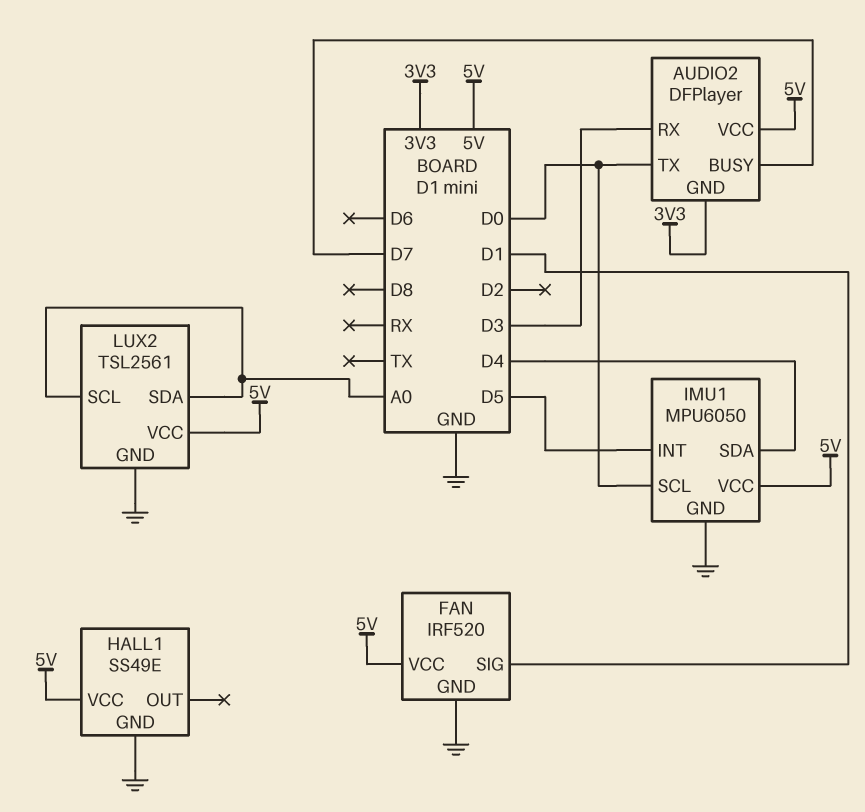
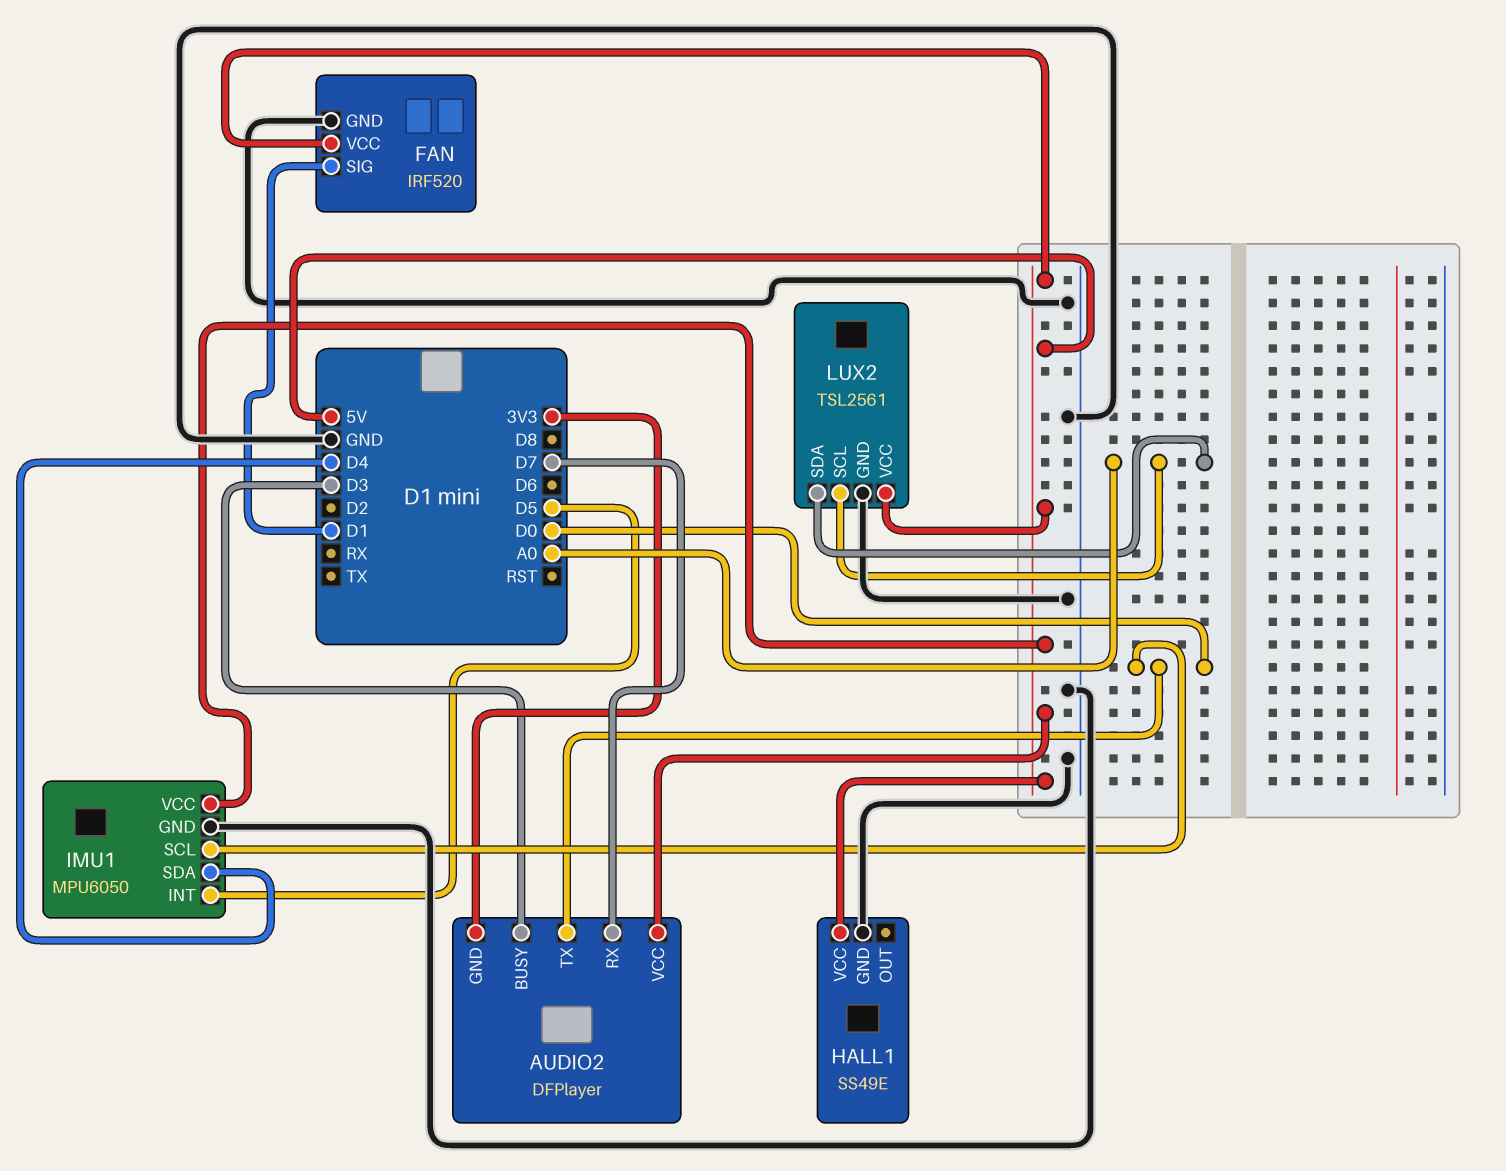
AUDIO2 pin BUSY: D7 -> D3
AUDIO2 pin RX: D3 -> D7

